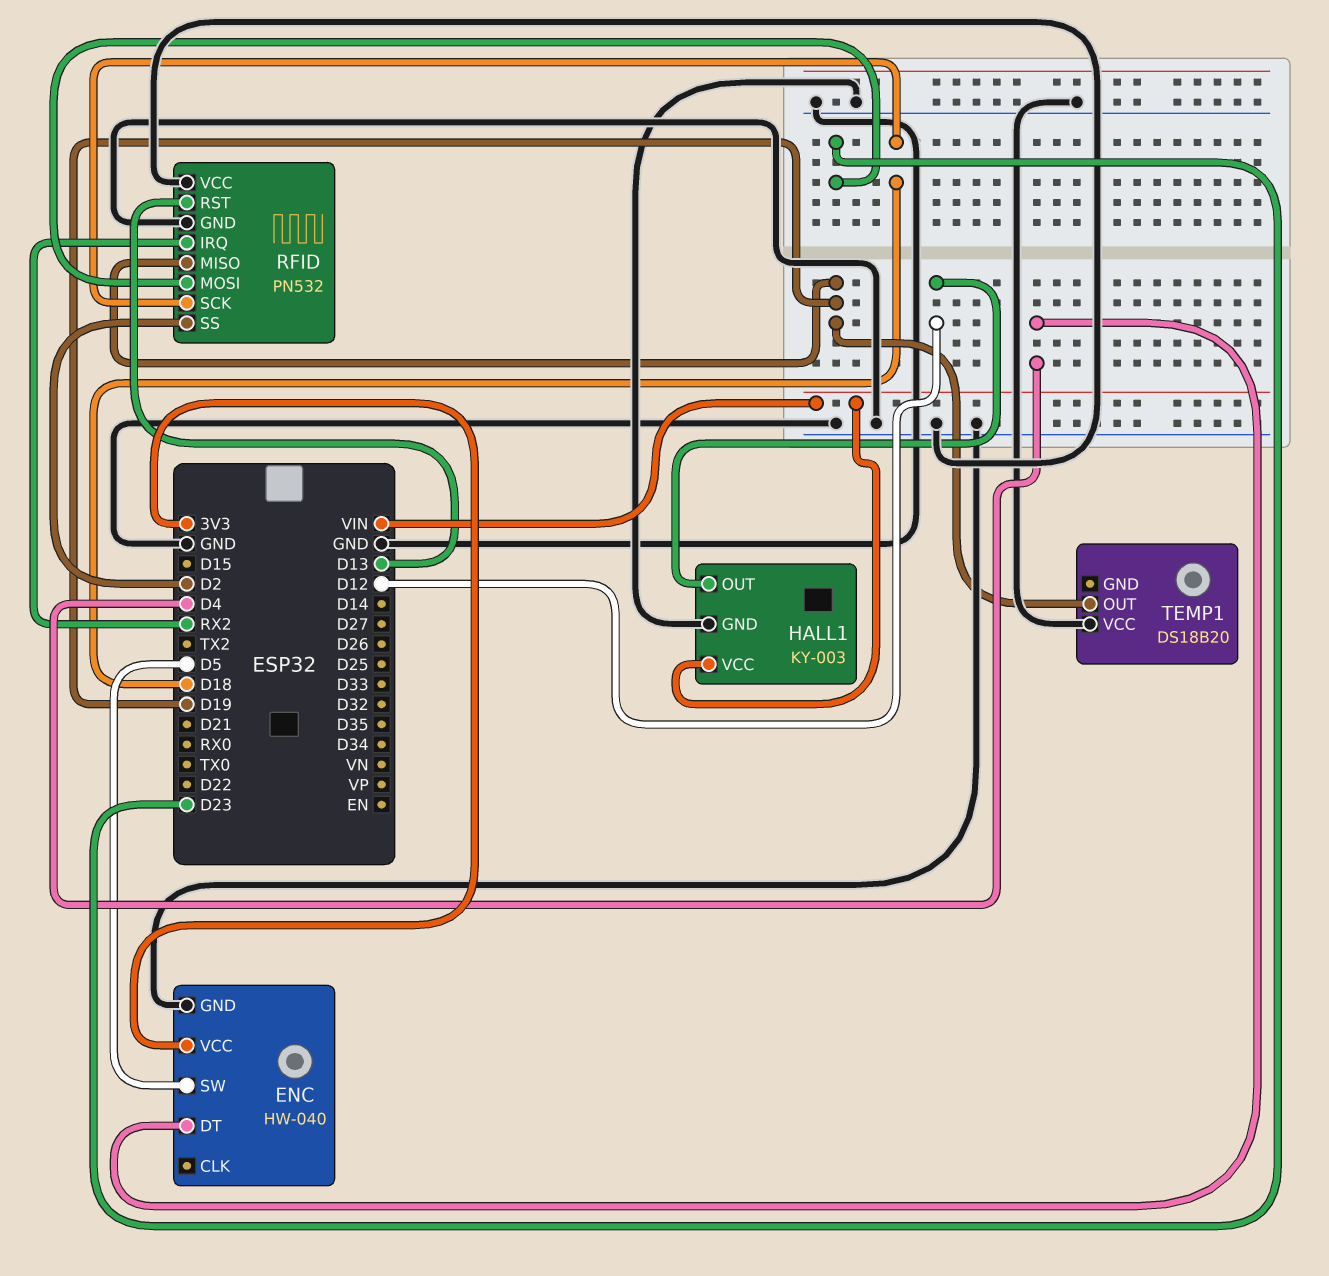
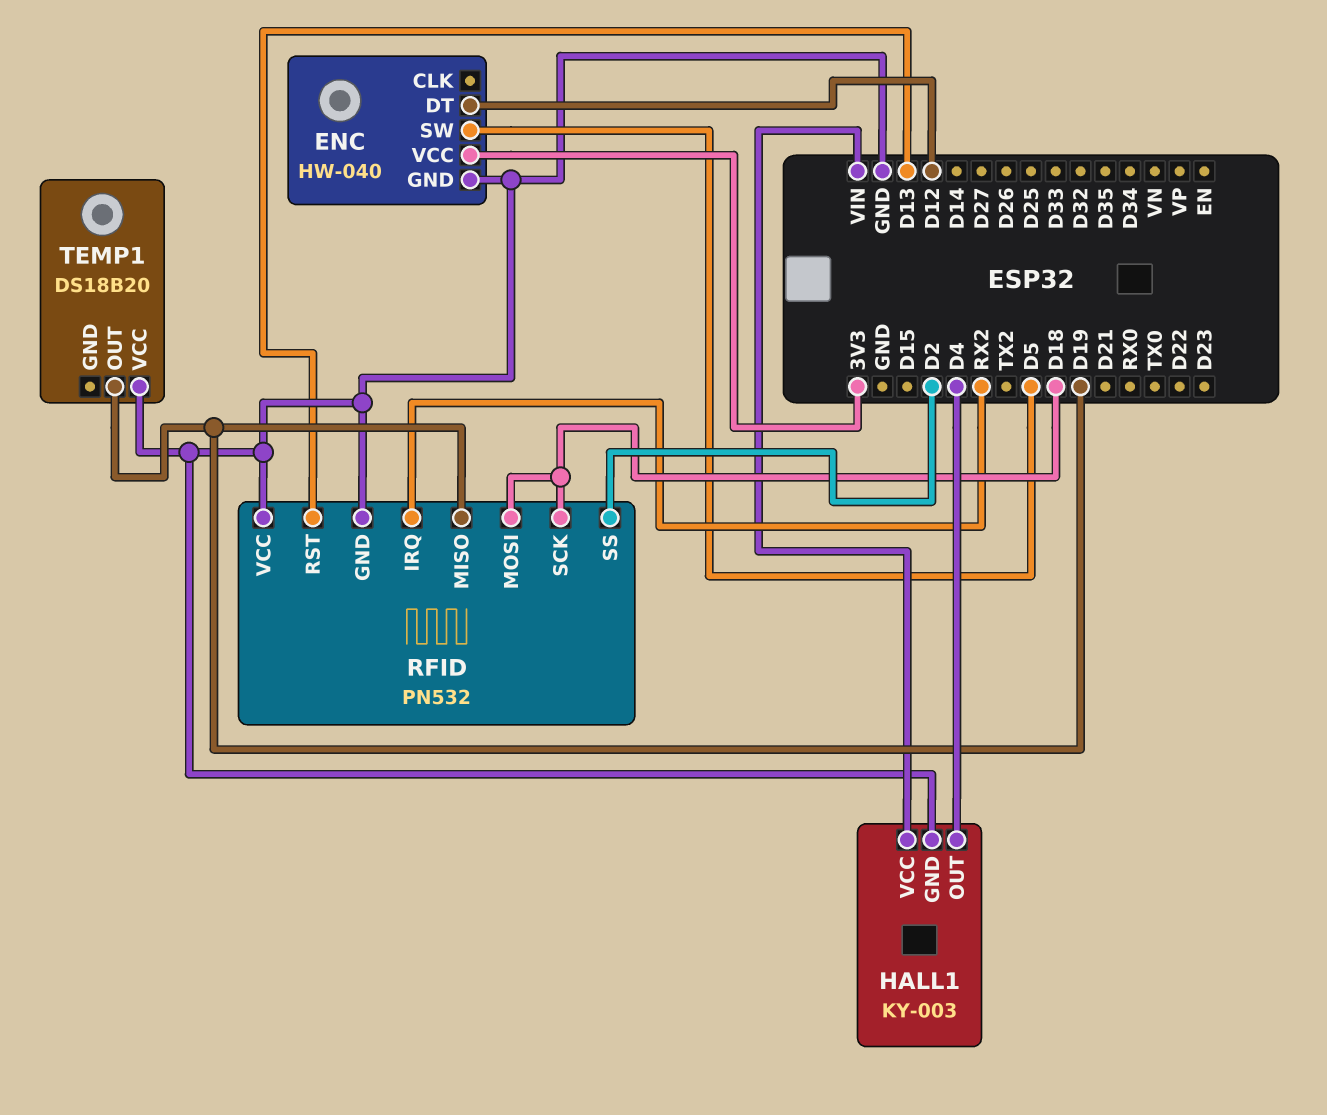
ENC pin DT: D4 -> D12
HALL1 pin OUT: D12 -> D4
RFID pin MOSI: D23 -> D18

